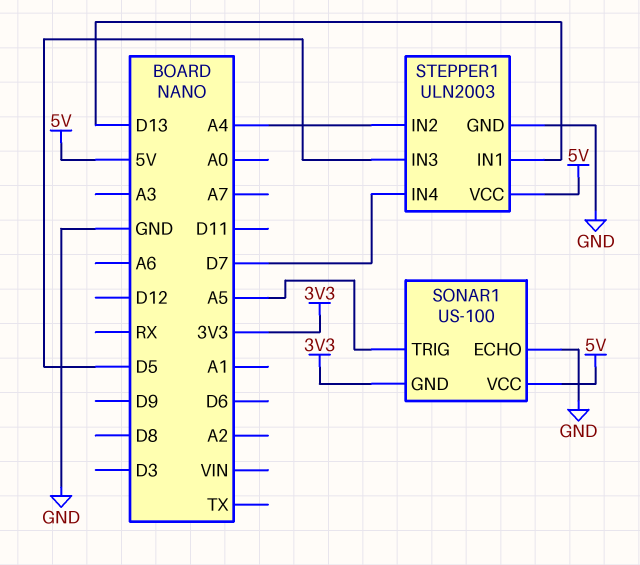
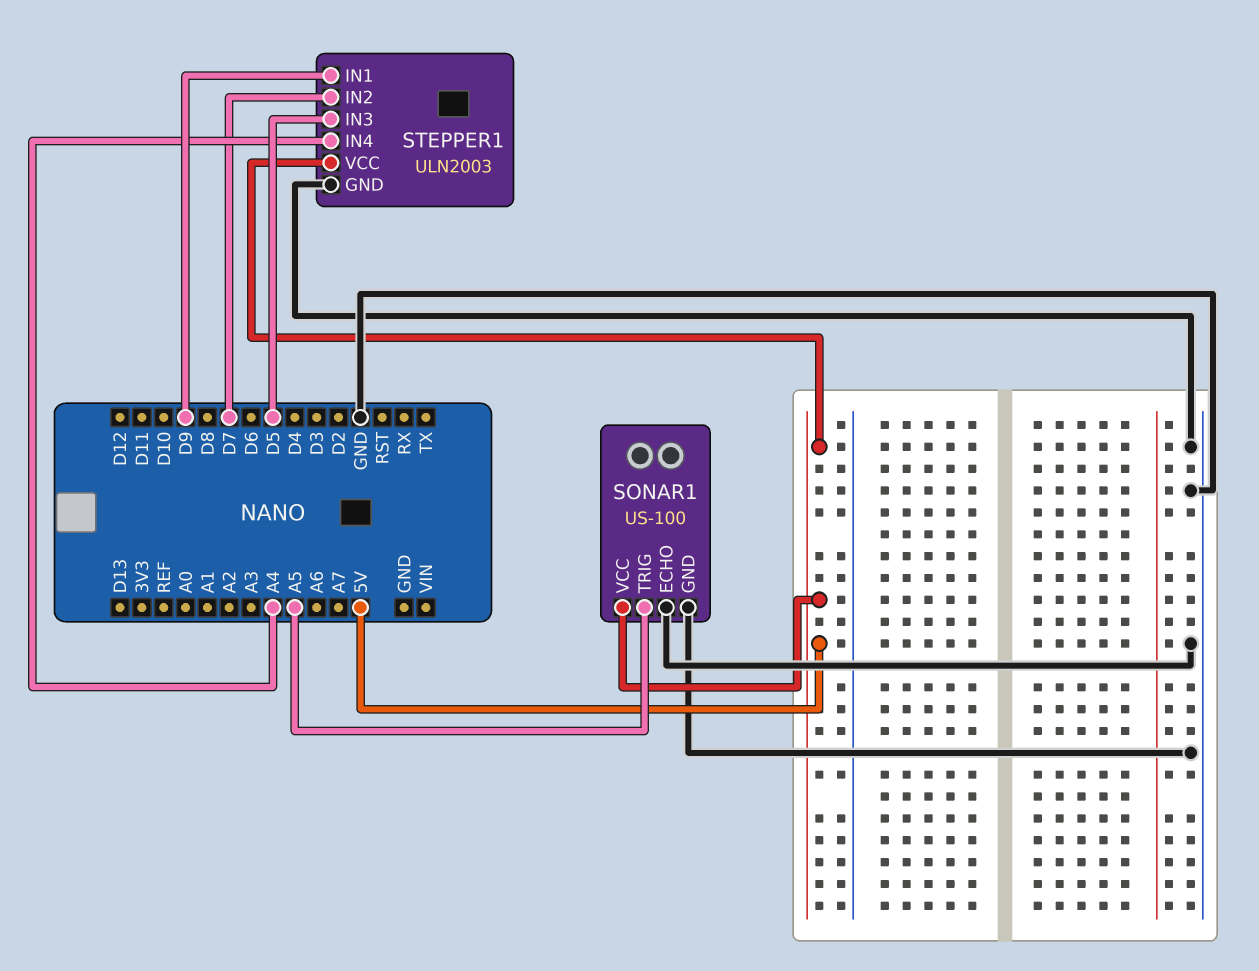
SONAR1 pin GND: 3V3 -> GND
STEPPER1 pin IN1: D13 -> D9
STEPPER1 pin IN2: A4 -> D7
STEPPER1 pin IN4: D7 -> A4

